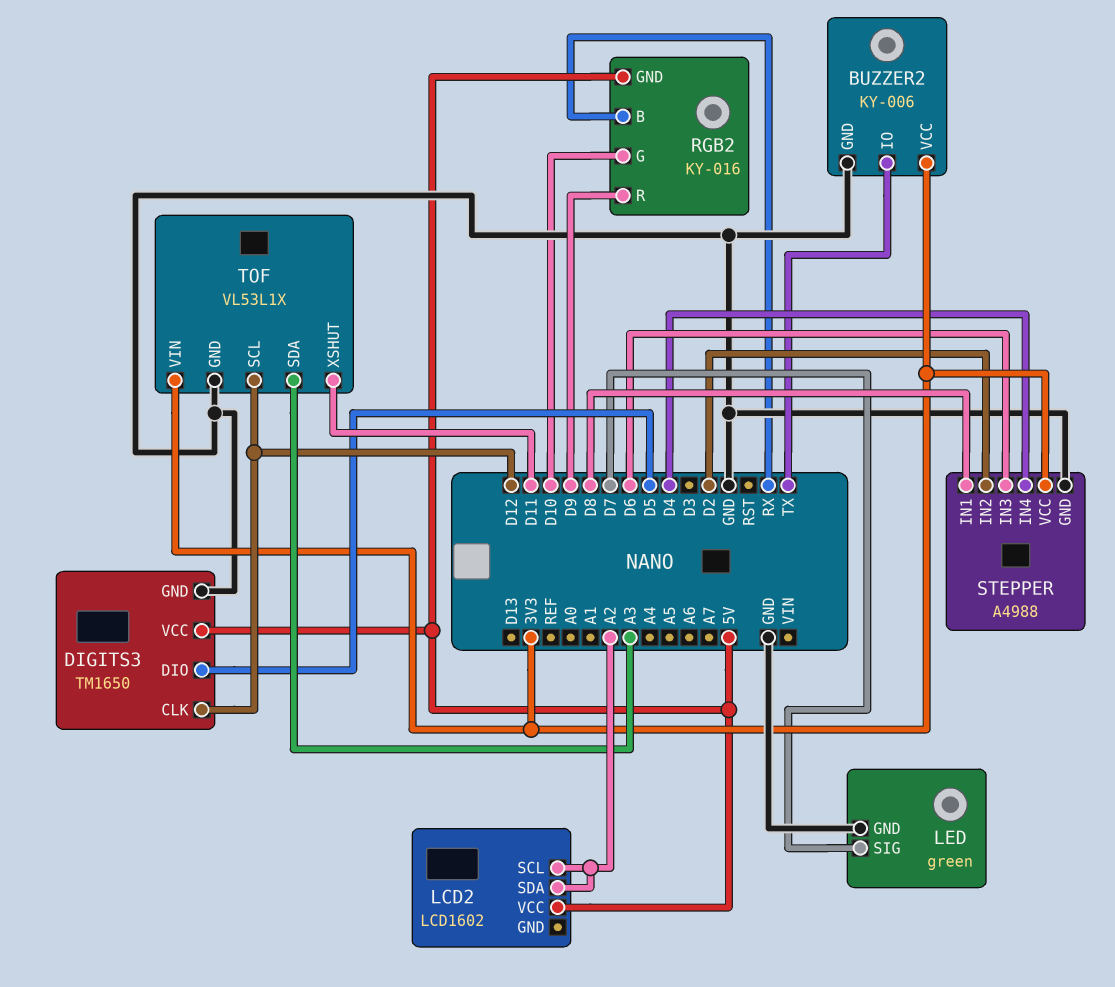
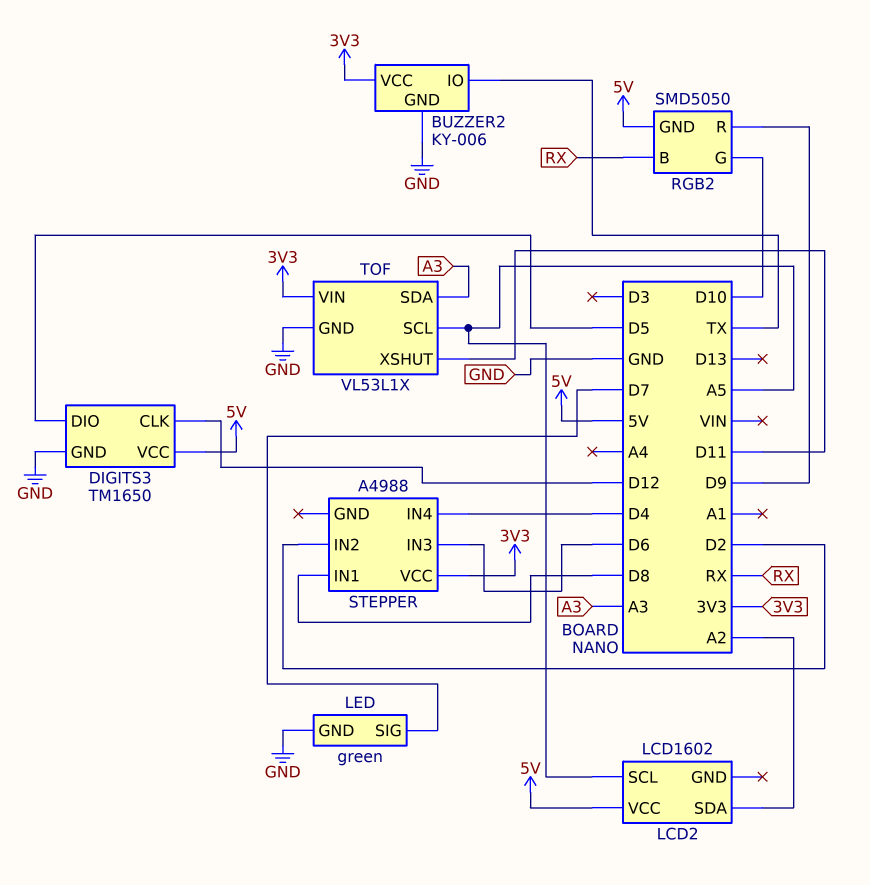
LCD2 pin SCL: A2 -> A5
RGB2: KY-016 -> SMD5050
STEPPER pin GND: GND -> none
TOF pin SCL: D12 -> A5

